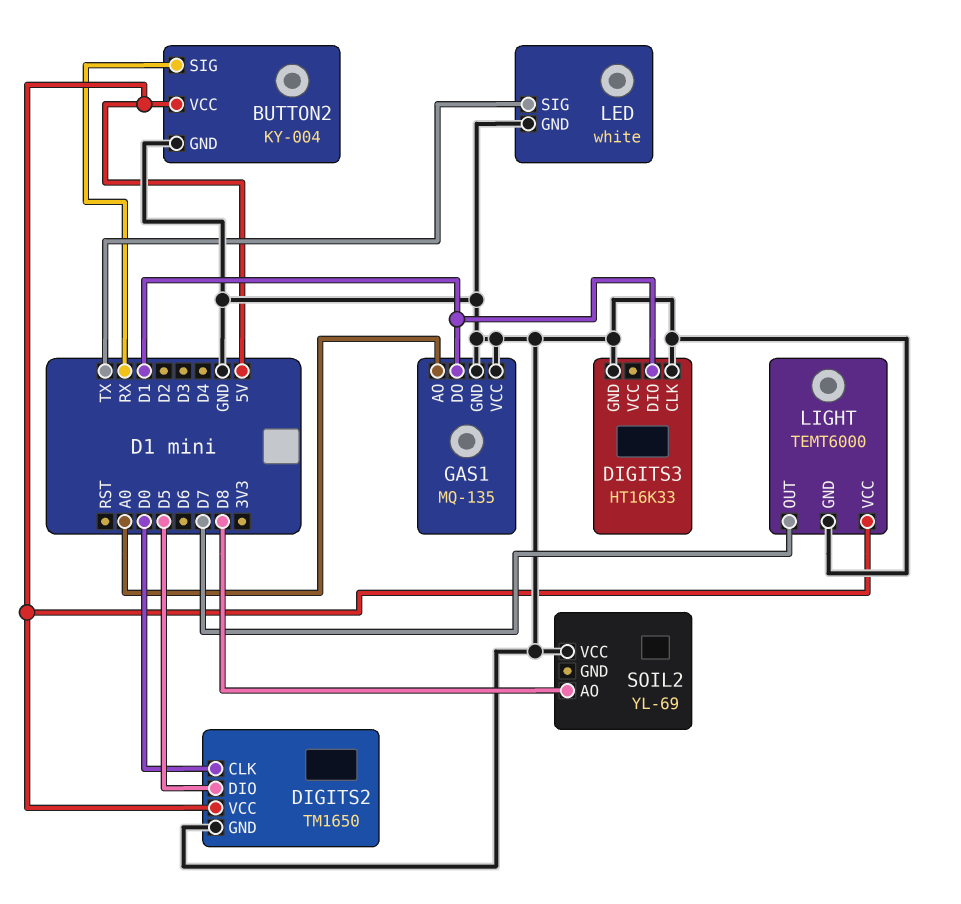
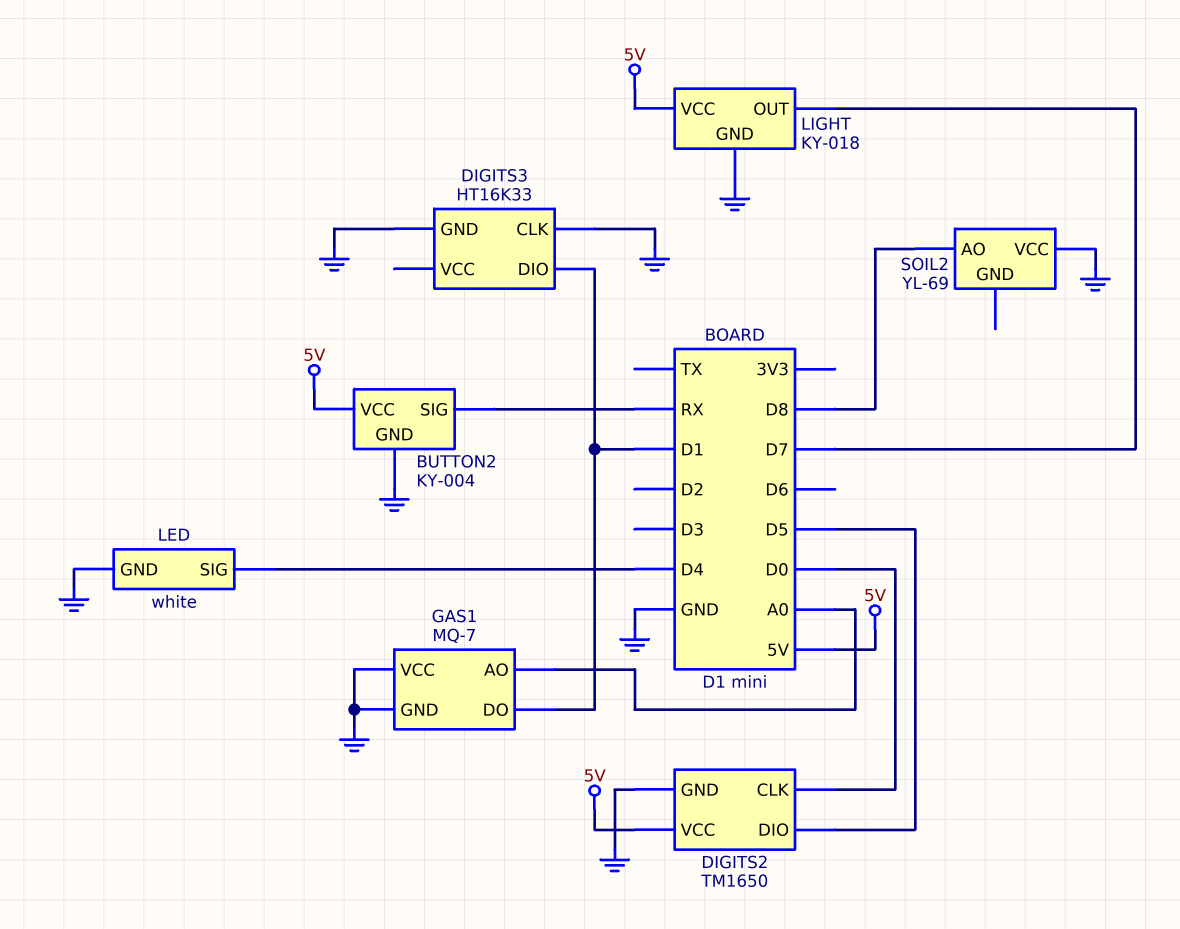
GAS1: MQ-135 -> MQ-7
LED pin SIG: TX -> D4
LIGHT: TEMT6000 -> KY-018

